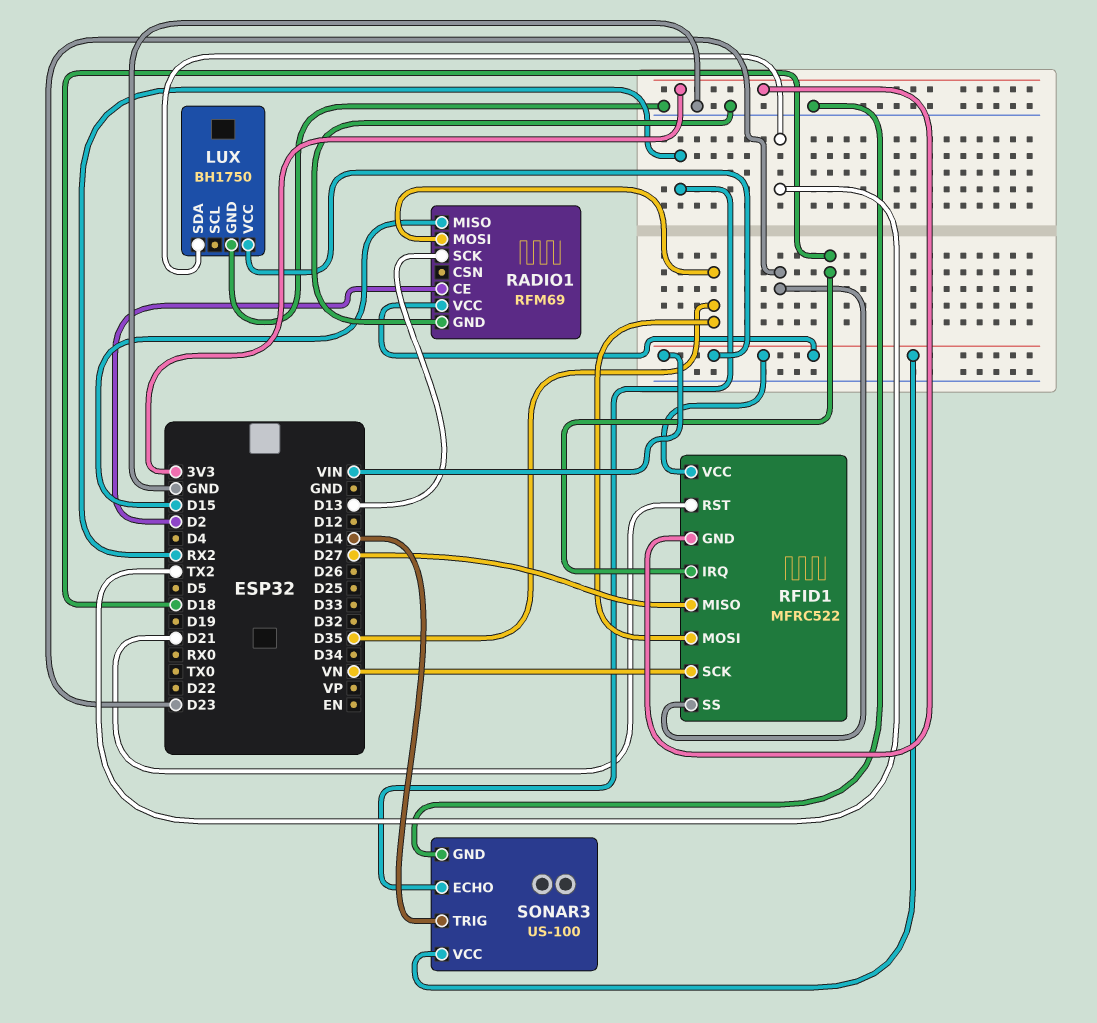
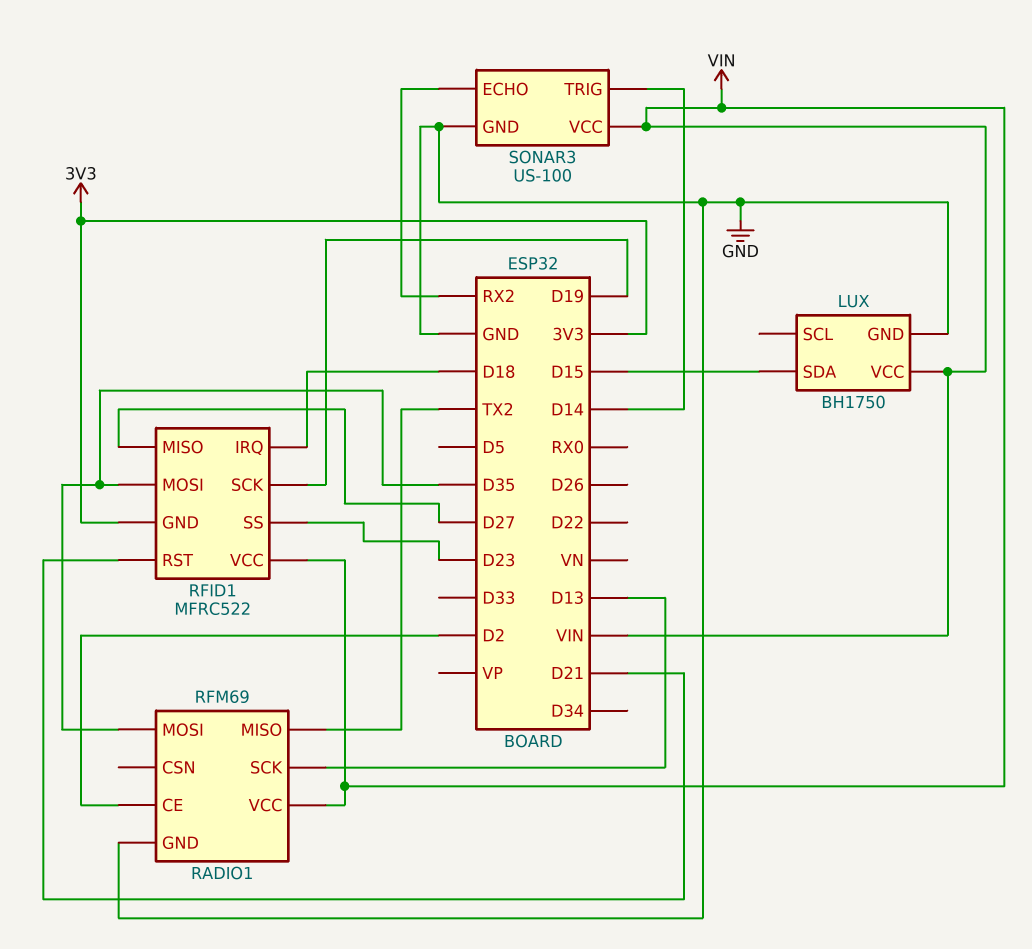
LUX pin SDA: TX2 -> D15
RADIO1 pin MISO: D15 -> TX2
RFID1 pin SCK: VN -> D19

